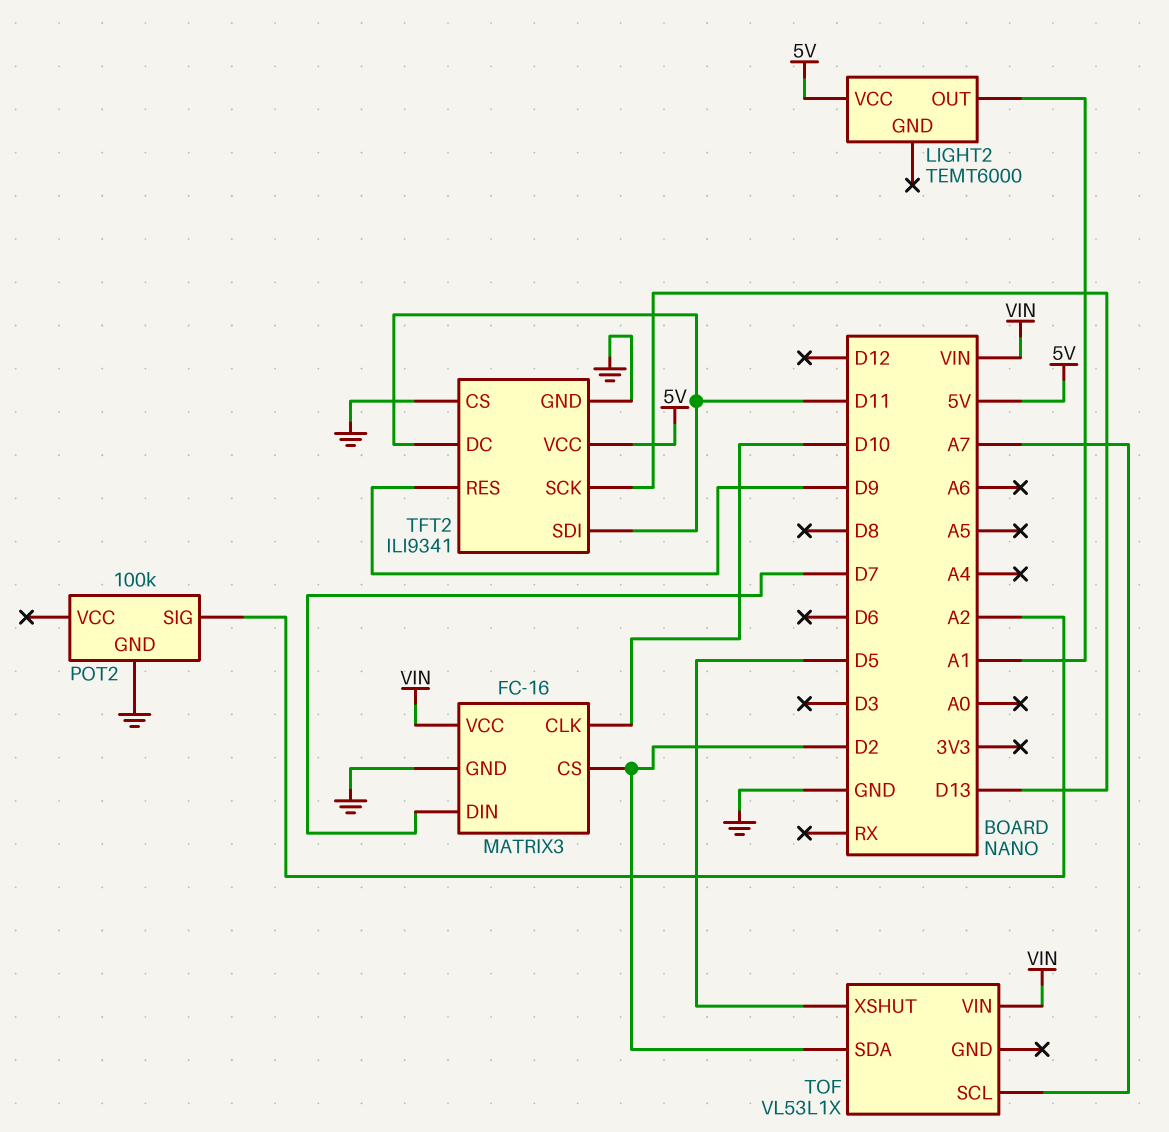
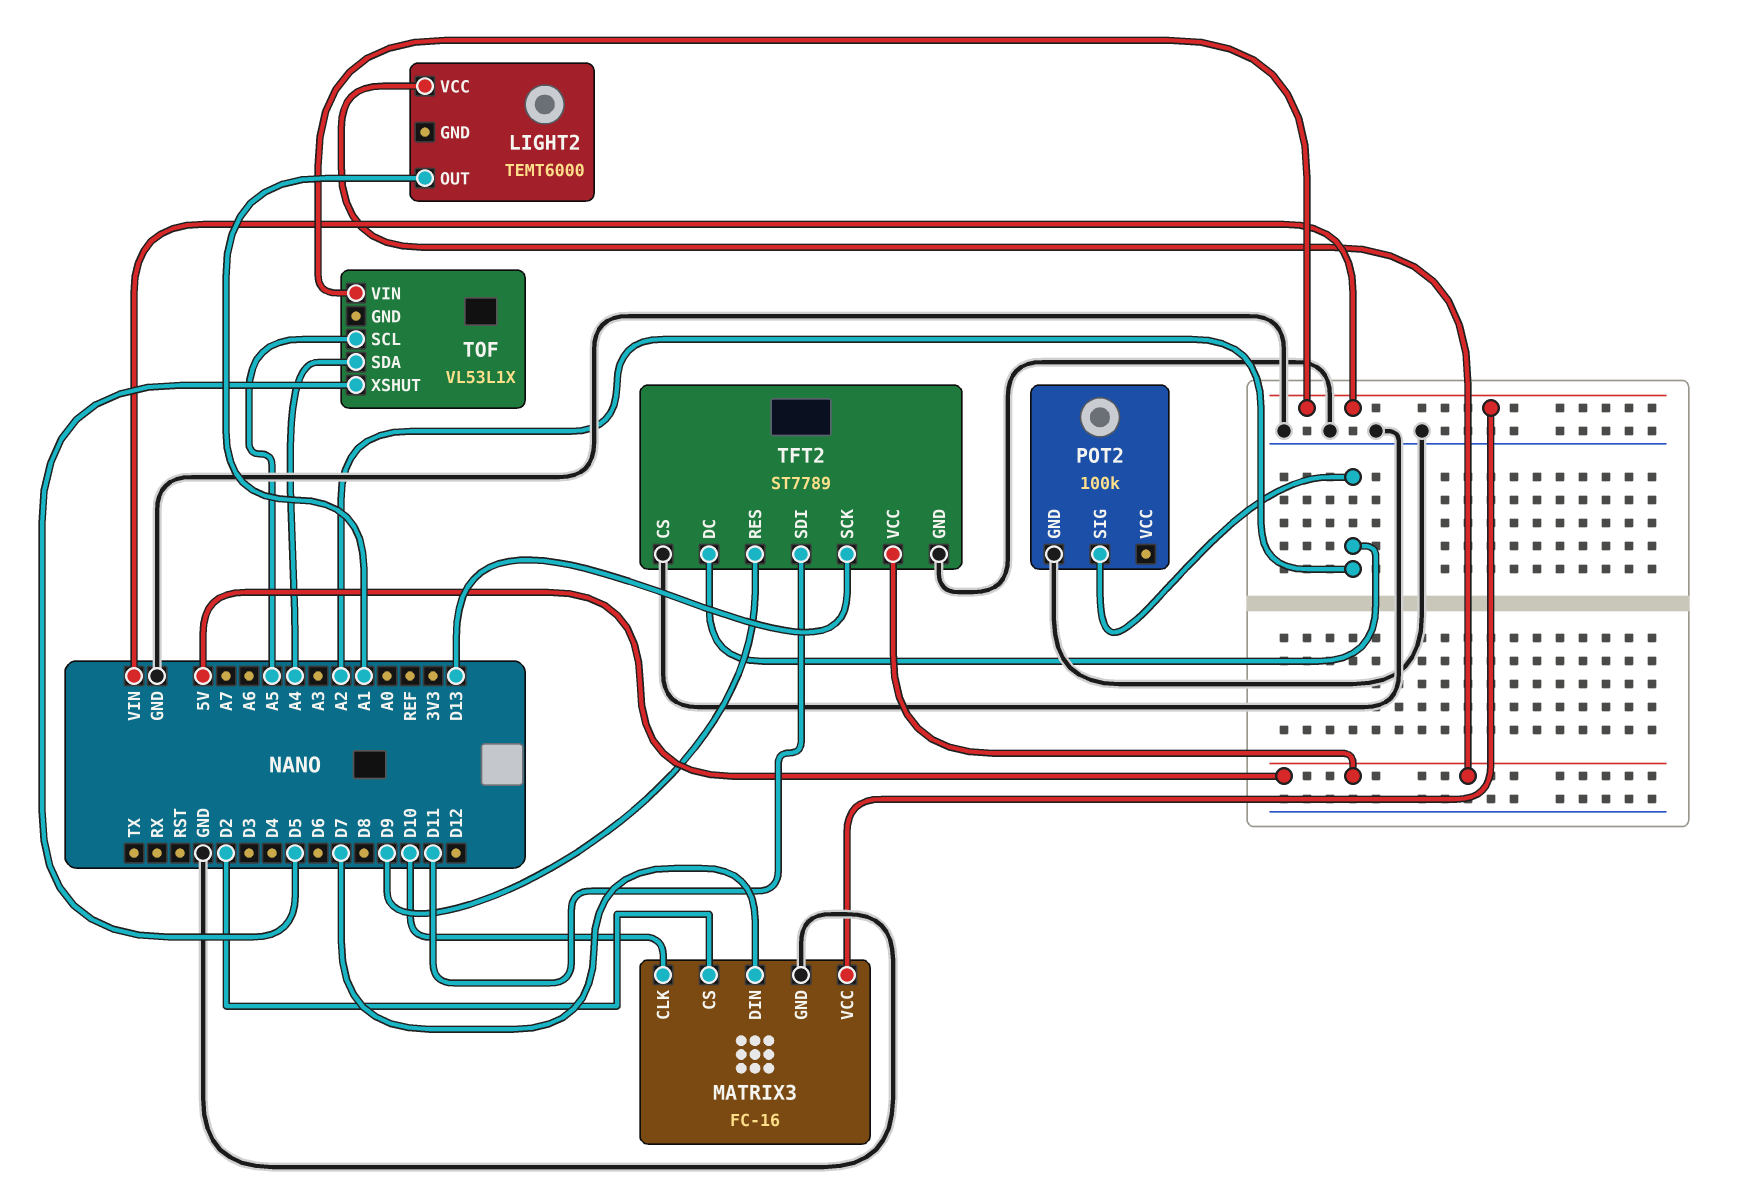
TFT2: ILI9341 -> ST7789
TFT2 pin DC: D11 -> A2
TOF pin SCL: A7 -> A5
TOF pin SDA: D2 -> A4

